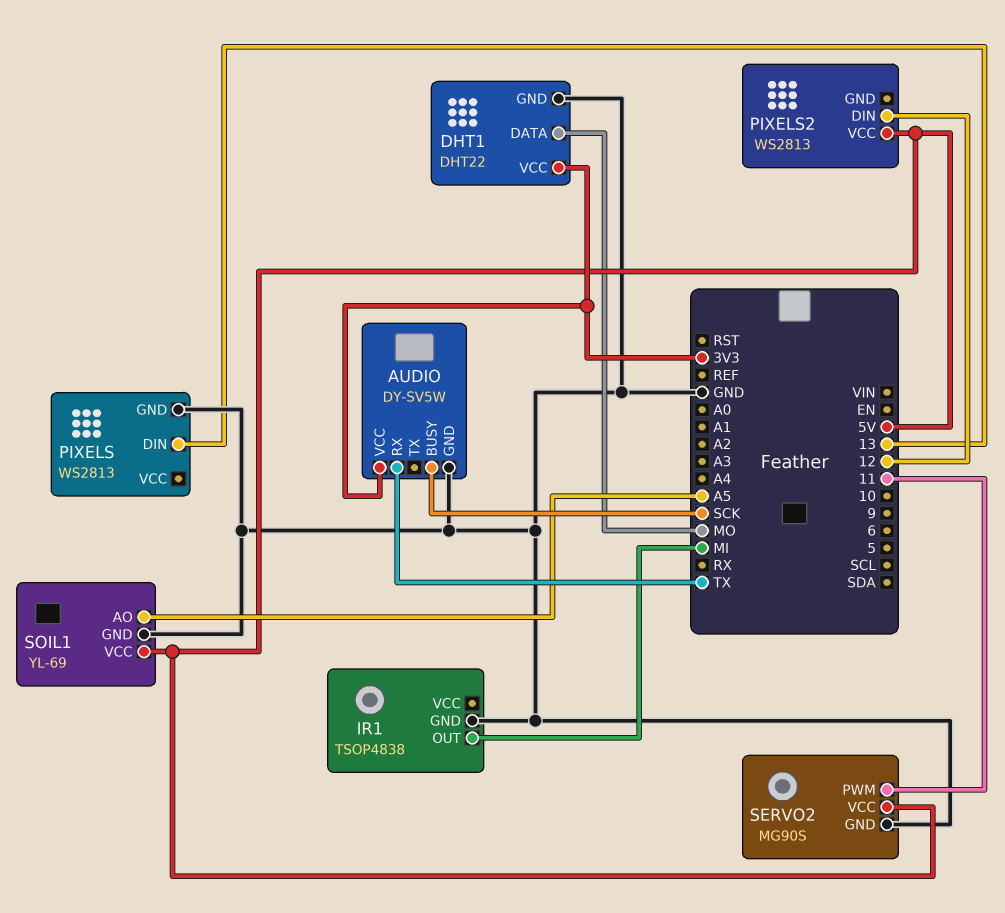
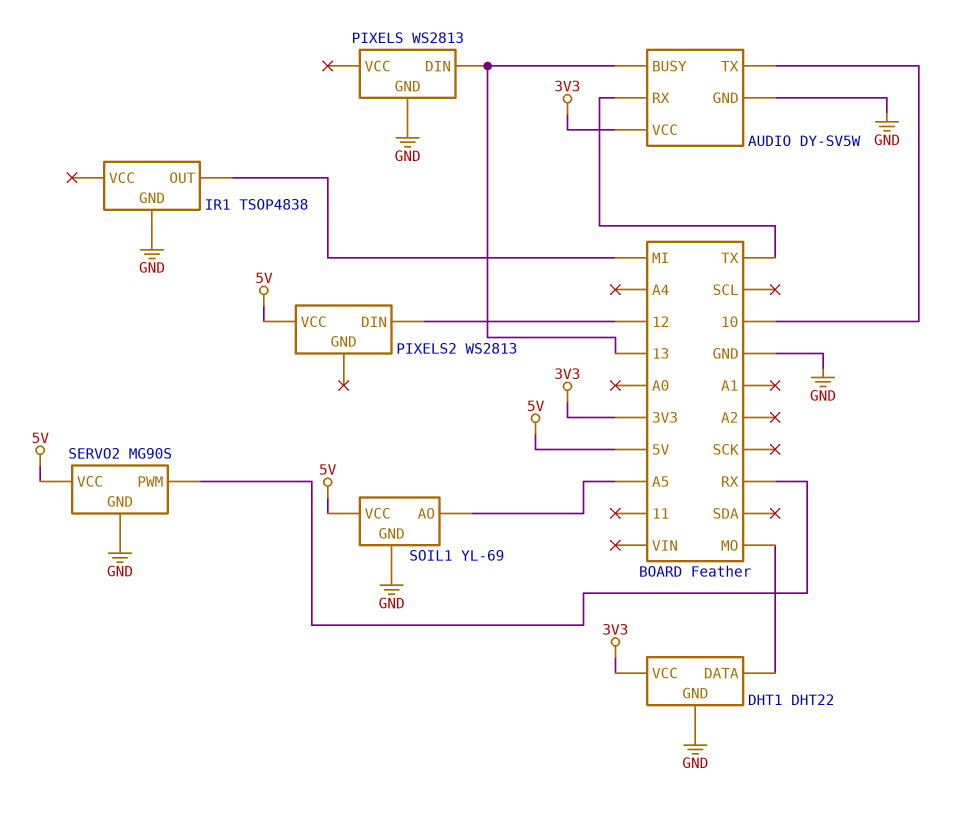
AUDIO pin BUSY: SCK -> 13
AUDIO pin TX: none -> 10
SERVO2 pin PWM: 11 -> RX

